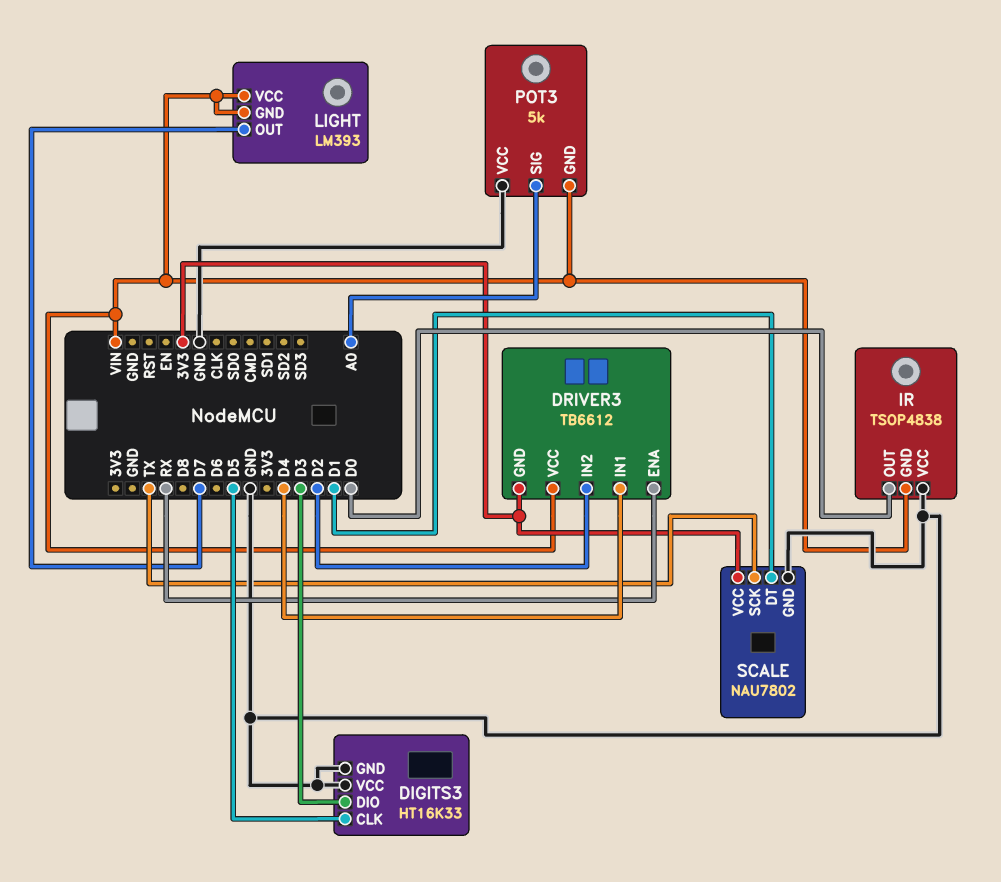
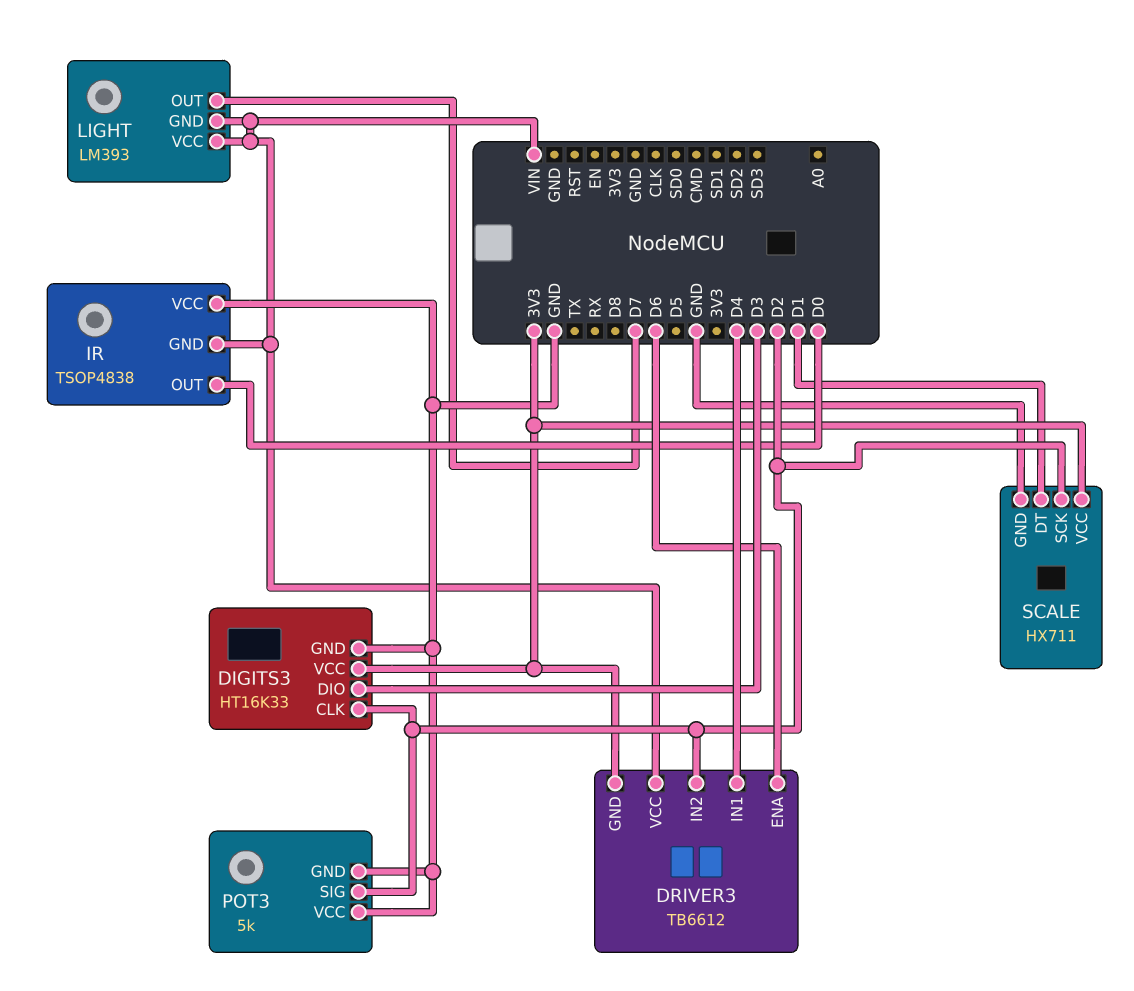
DIGITS3 pin CLK: D5 -> D2
DIGITS3 pin VCC: GND -> 3V3
DRIVER3 pin ENA: RX -> D6
POT3 pin GND: VIN -> GND
POT3 pin SIG: A0 -> D2
SCALE: NAU7802 -> HX711
SCALE pin SCK: TX -> D2

